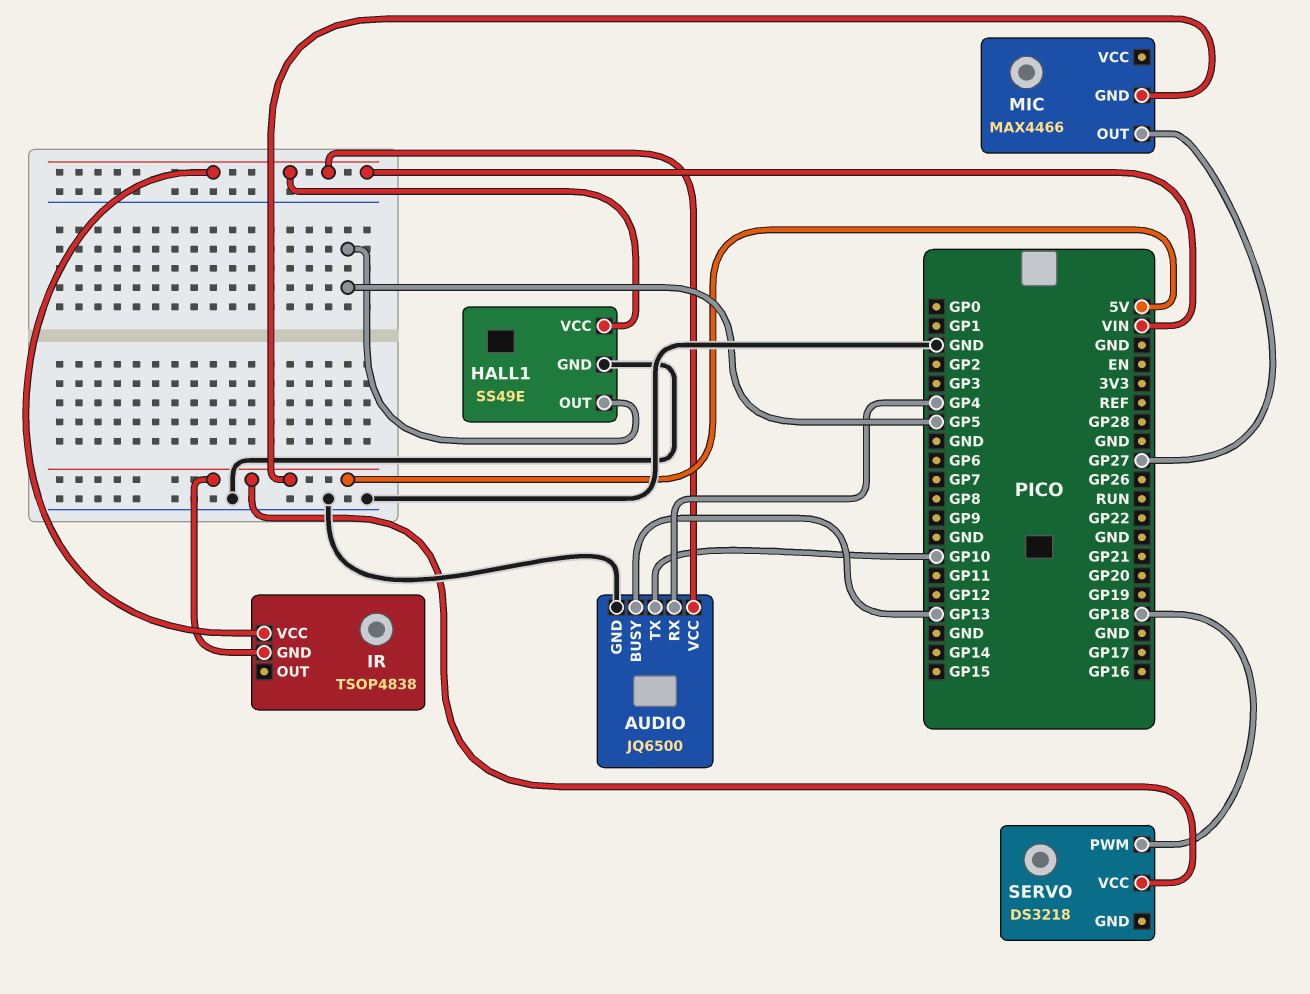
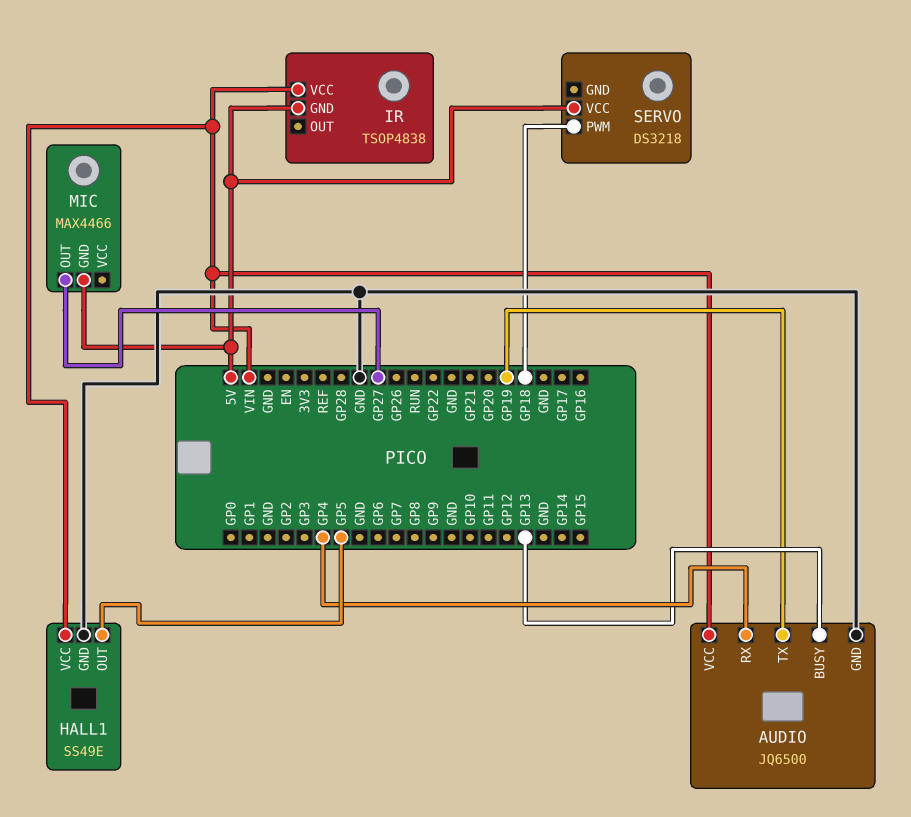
AUDIO pin TX: GP10 -> GP19

